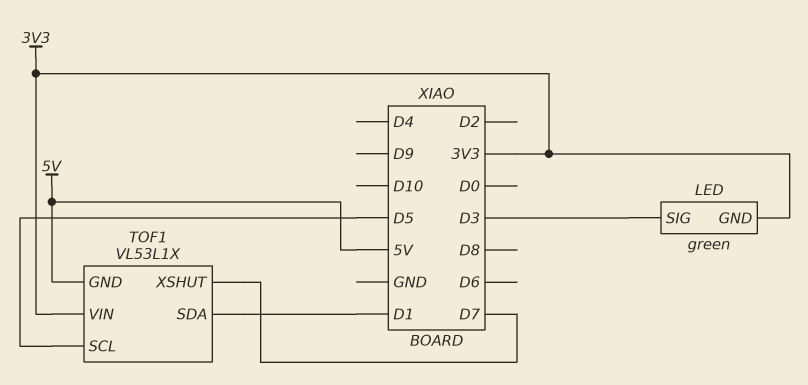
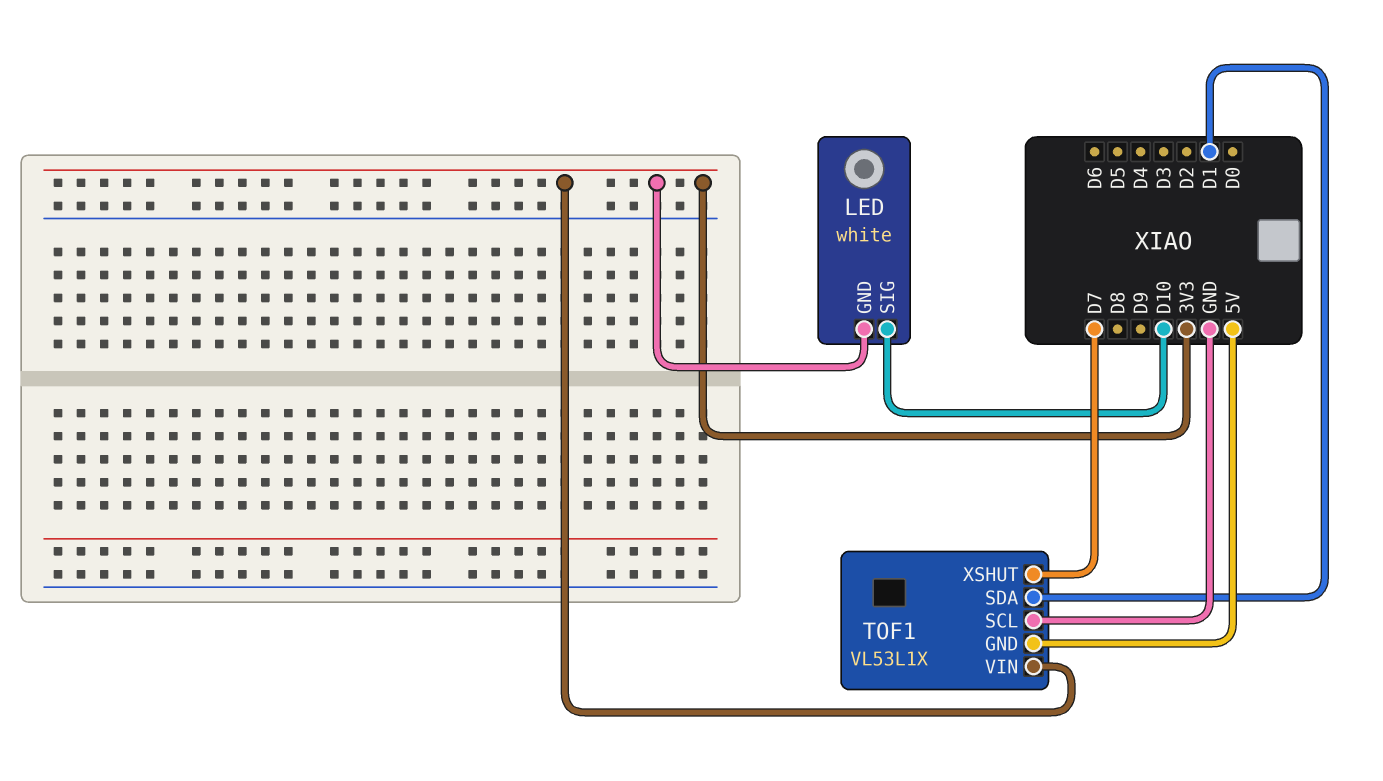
LED: green -> white
LED pin SIG: D3 -> D10
TOF1 pin SCL: D5 -> GND

